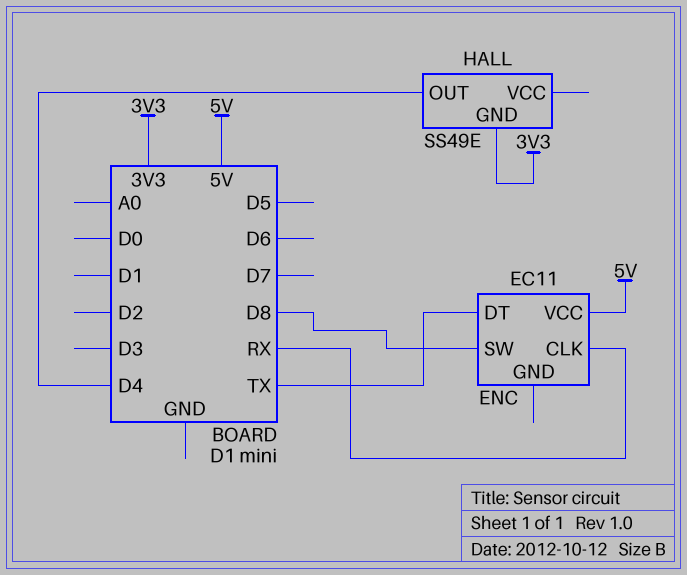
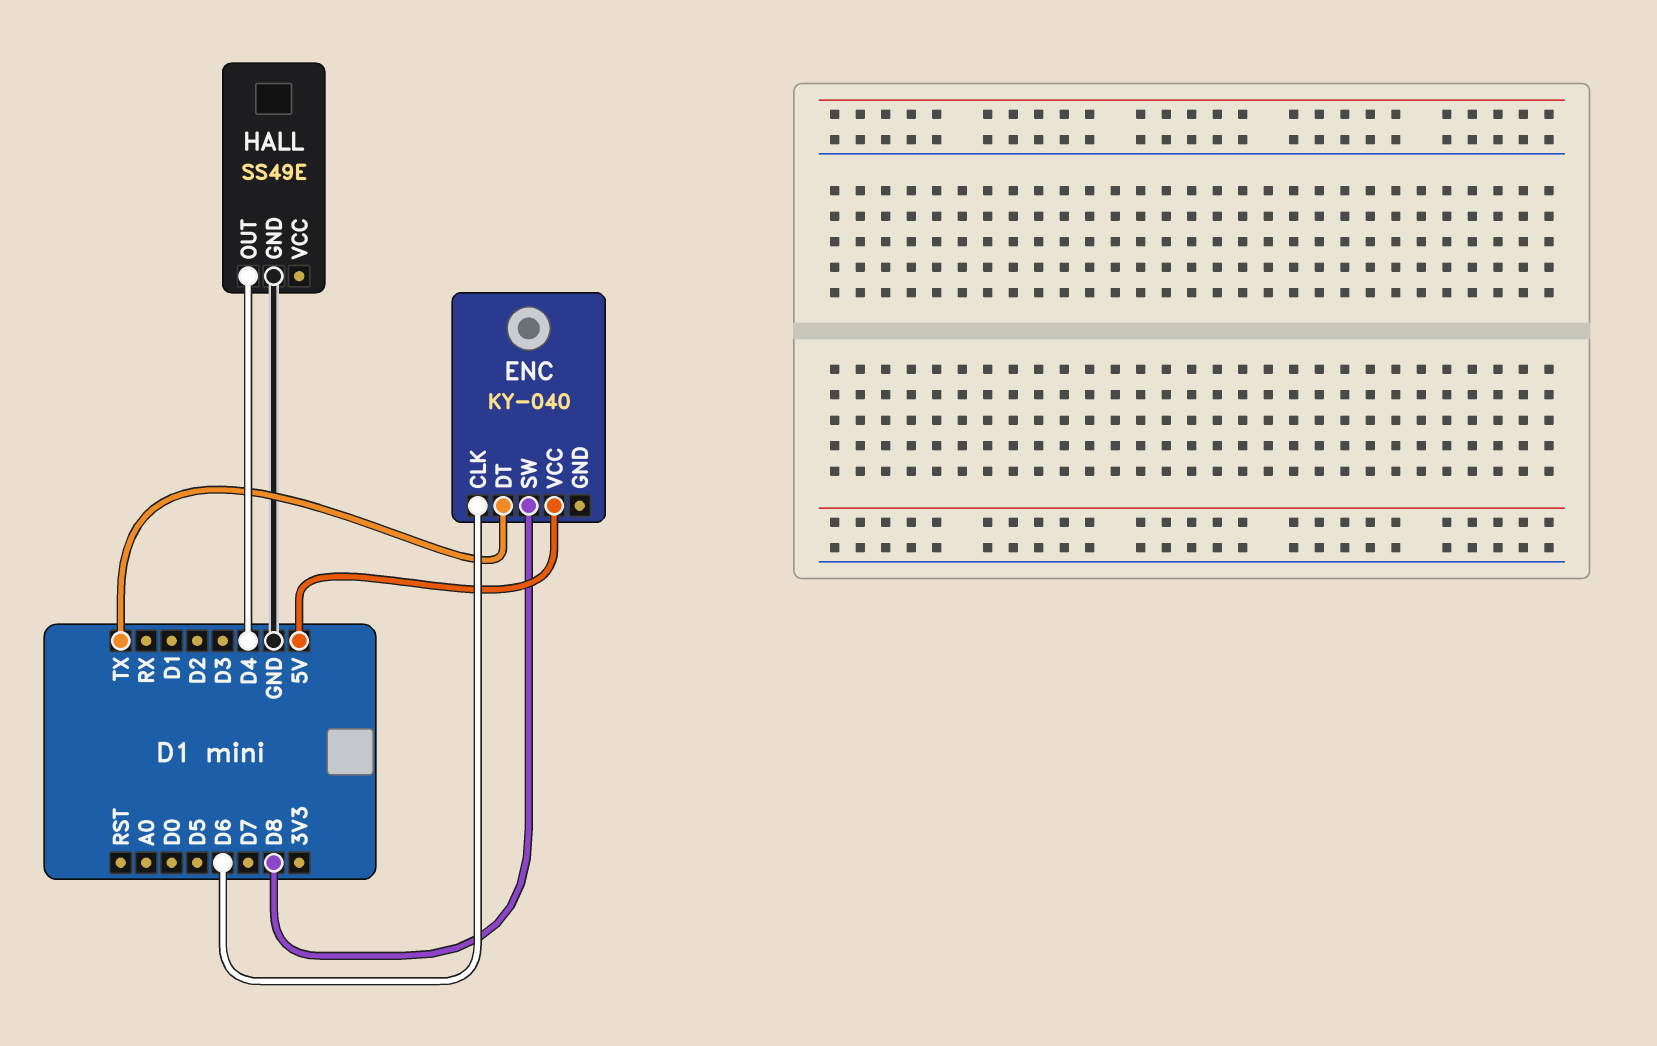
ENC: EC11 -> KY-040
ENC pin CLK: RX -> D6
HALL pin GND: 3V3 -> GND

